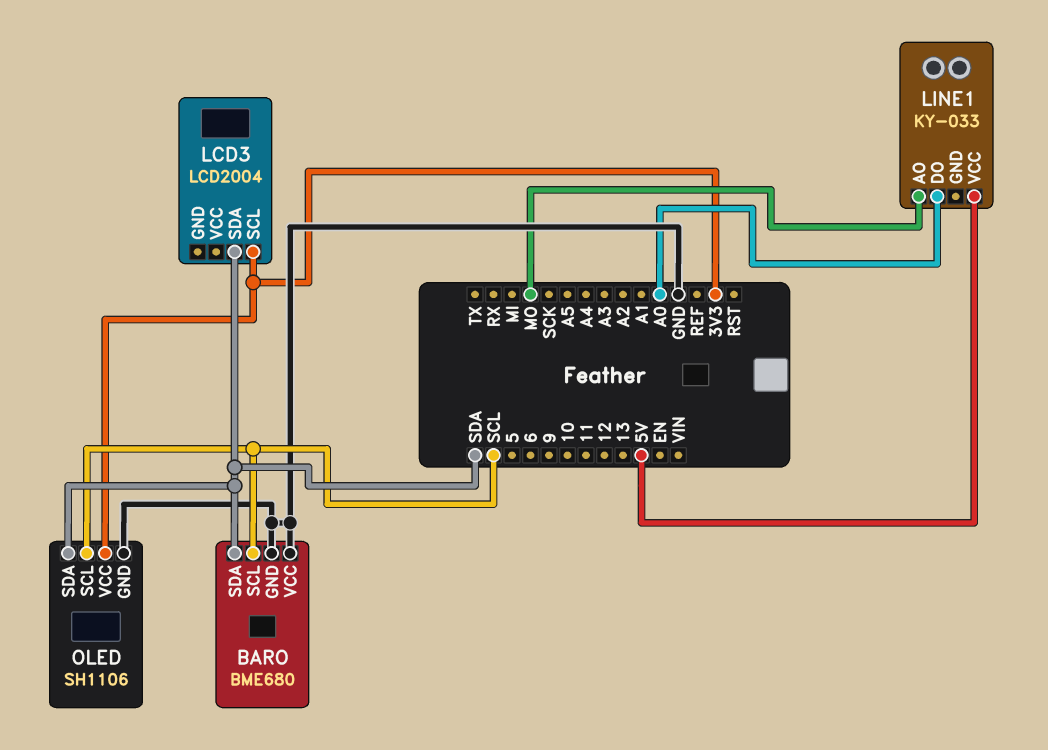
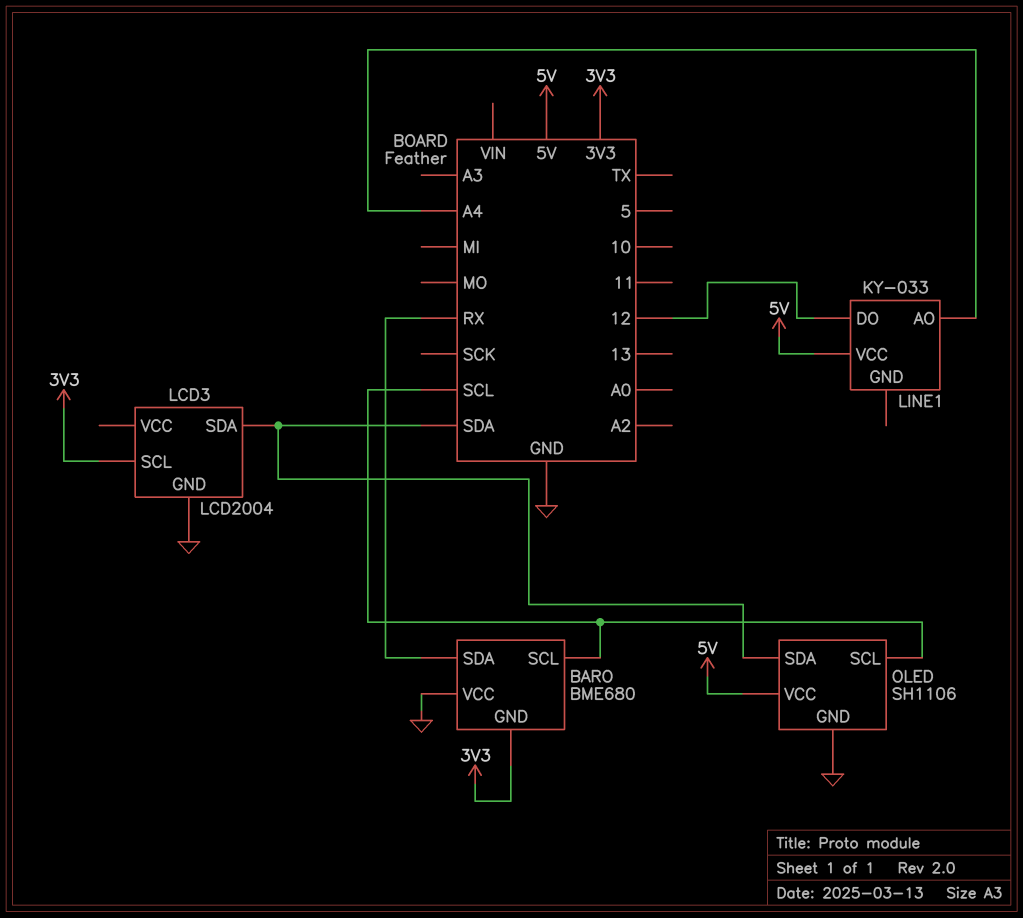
BARO pin GND: GND -> 3V3
BARO pin SDA: SDA -> RX
LCD3 pin GND: none -> GND
LINE1 pin AO: MO -> A4
LINE1 pin DO: A0 -> 12
OLED pin VCC: 3V3 -> 5V

